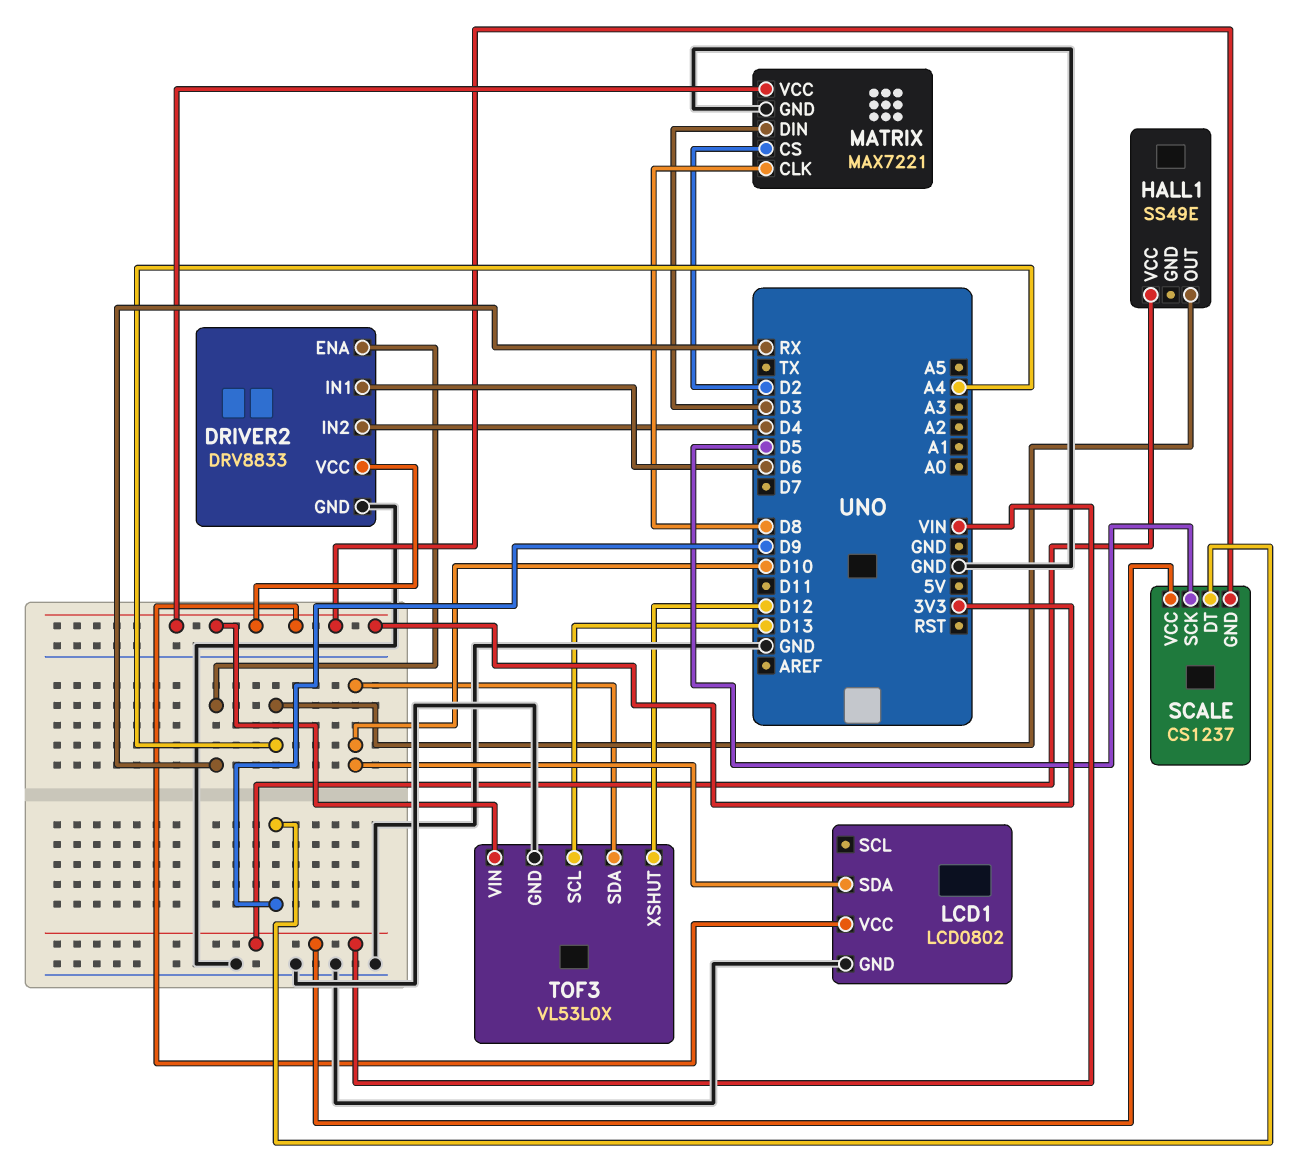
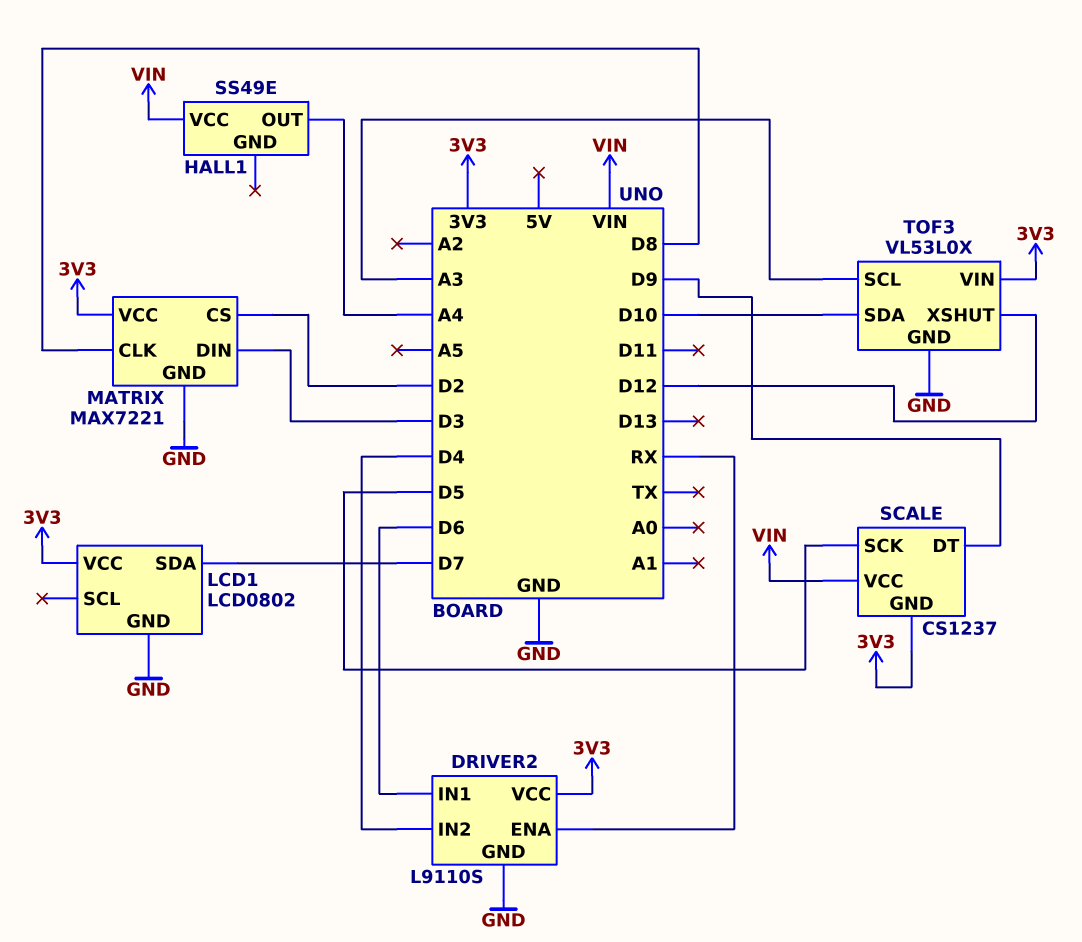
DRIVER2: DRV8833 -> L9110S
LCD1 pin SDA: D10 -> D7
TOF3 pin SCL: D13 -> A3

